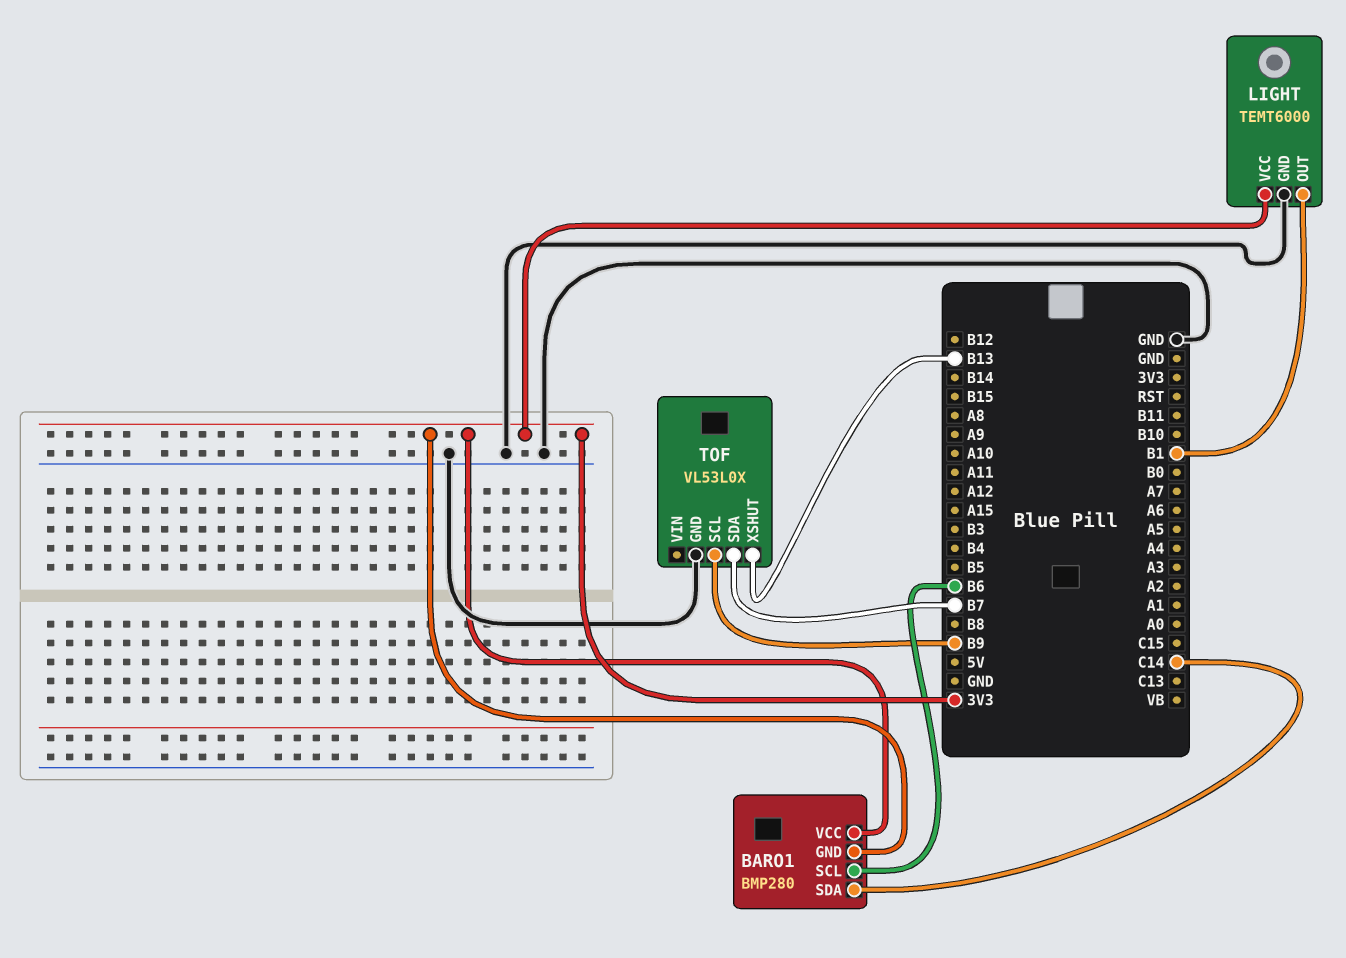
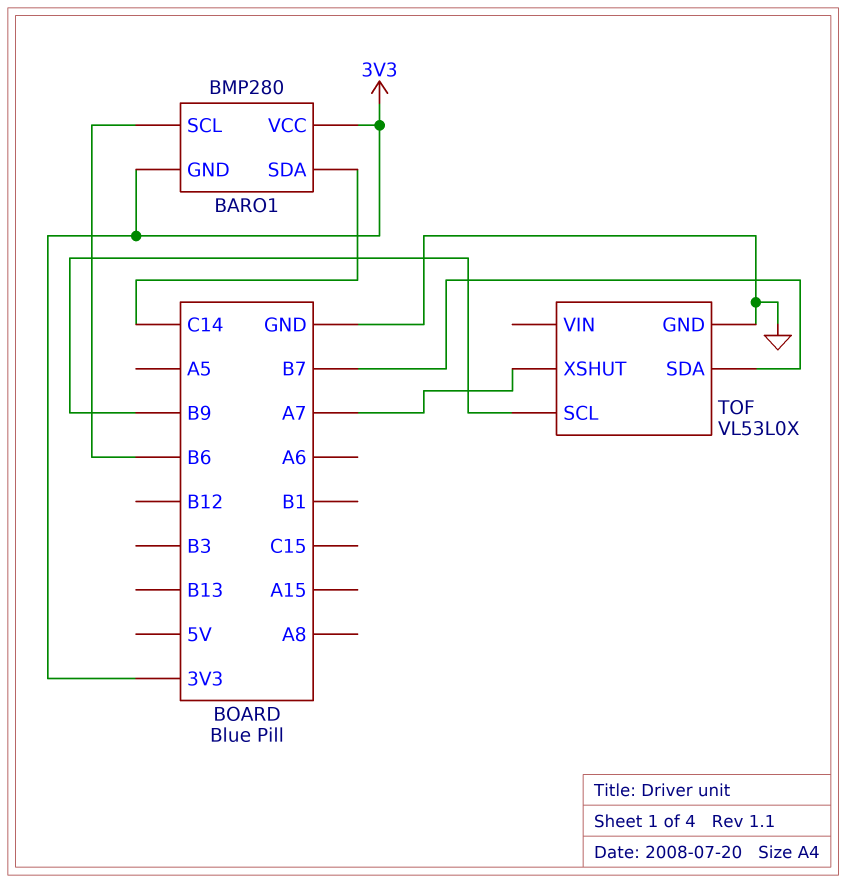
LIGHT: TEMT6000 -> none
LIGHT pin GND: GND -> none
LIGHT pin OUT: B1 -> none
LIGHT pin VCC: 3V3 -> none
TOF pin XSHUT: B13 -> A7

